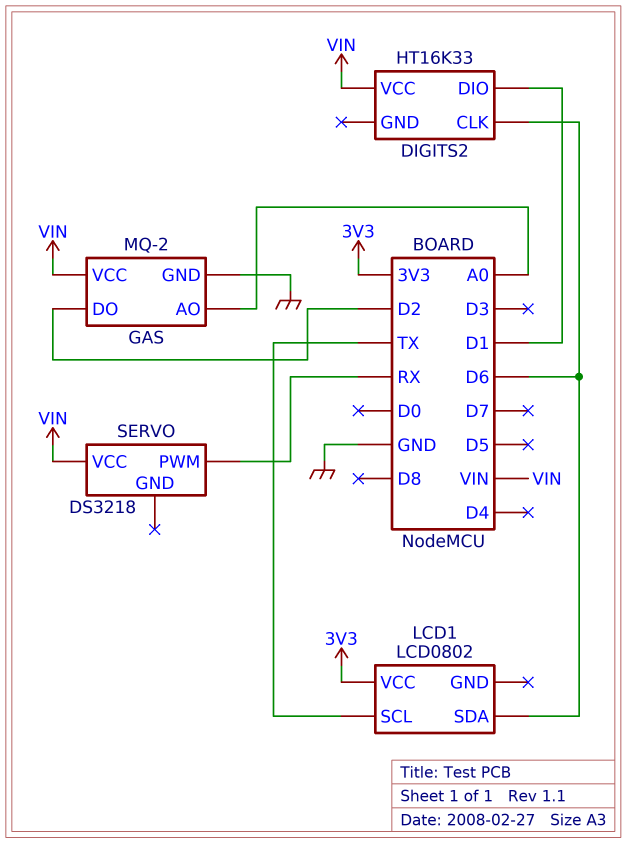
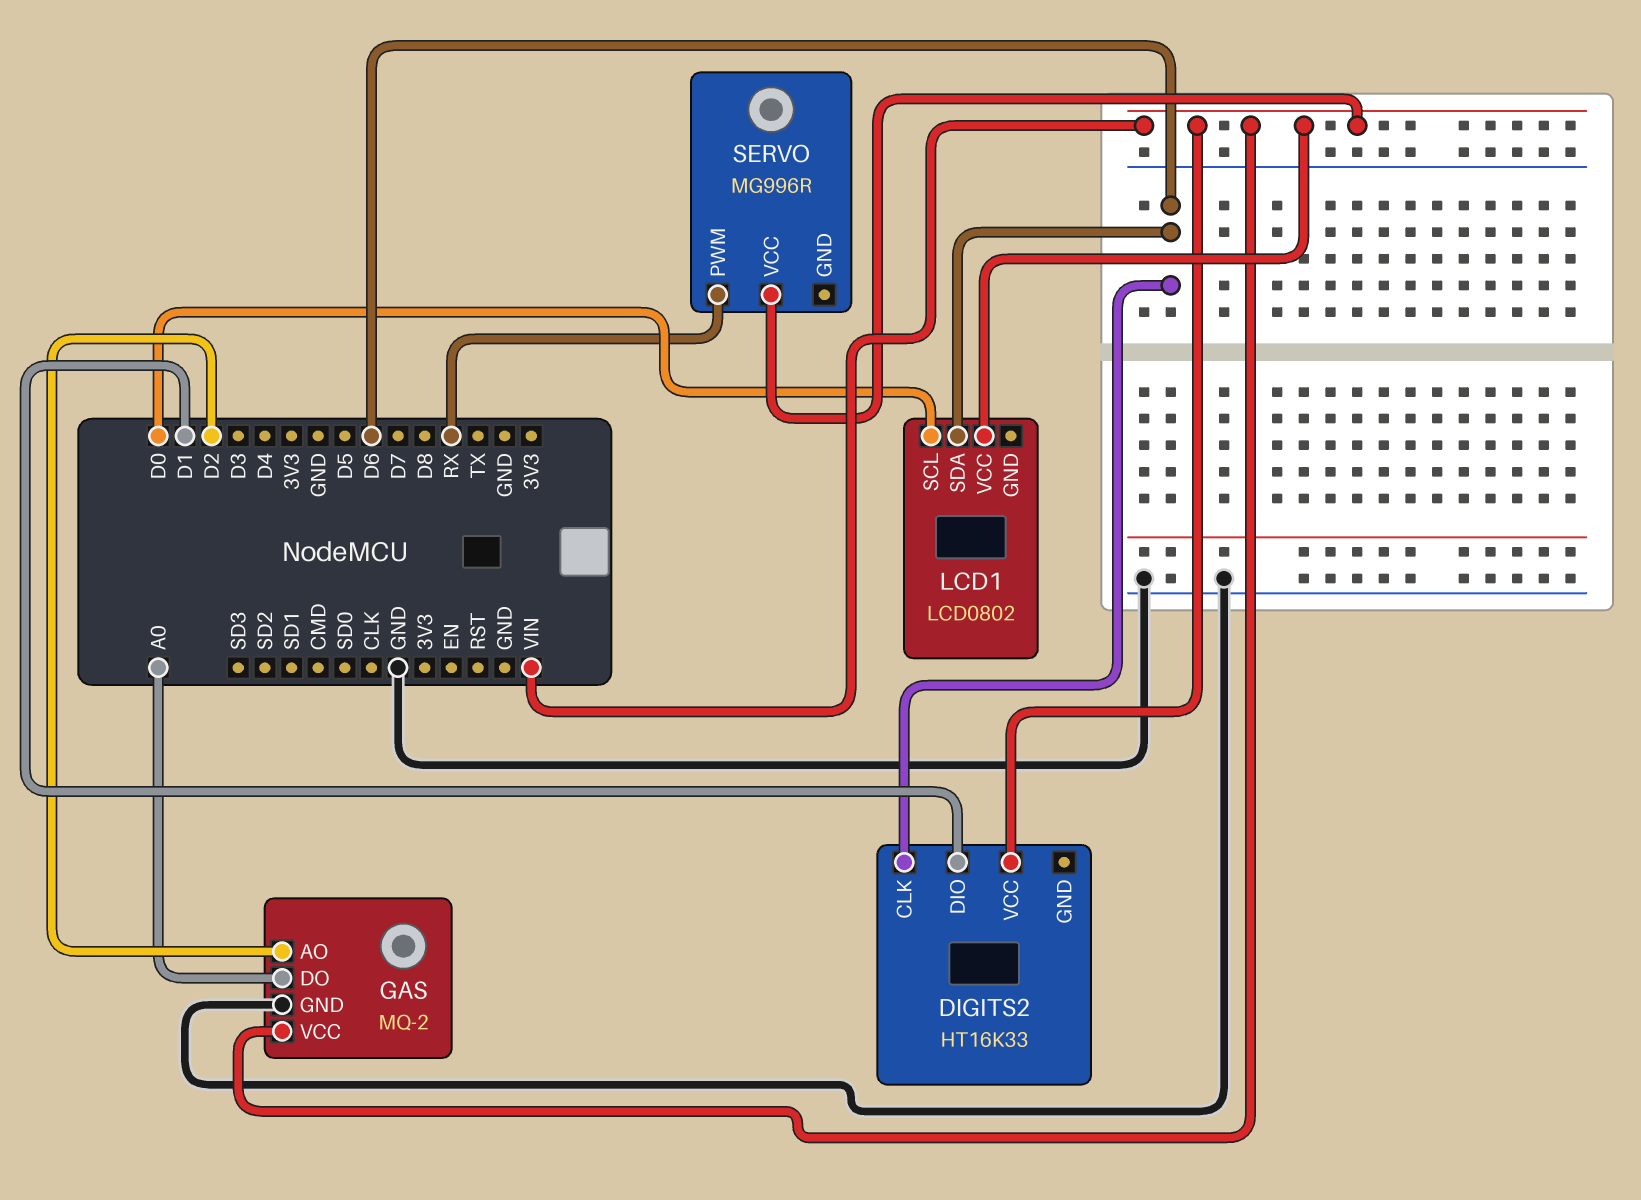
GAS pin AO: A0 -> D2
GAS pin DO: D2 -> A0
LCD1 pin SCL: TX -> D0
LCD1 pin VCC: 3V3 -> VIN
SERVO: DS3218 -> MG996R

